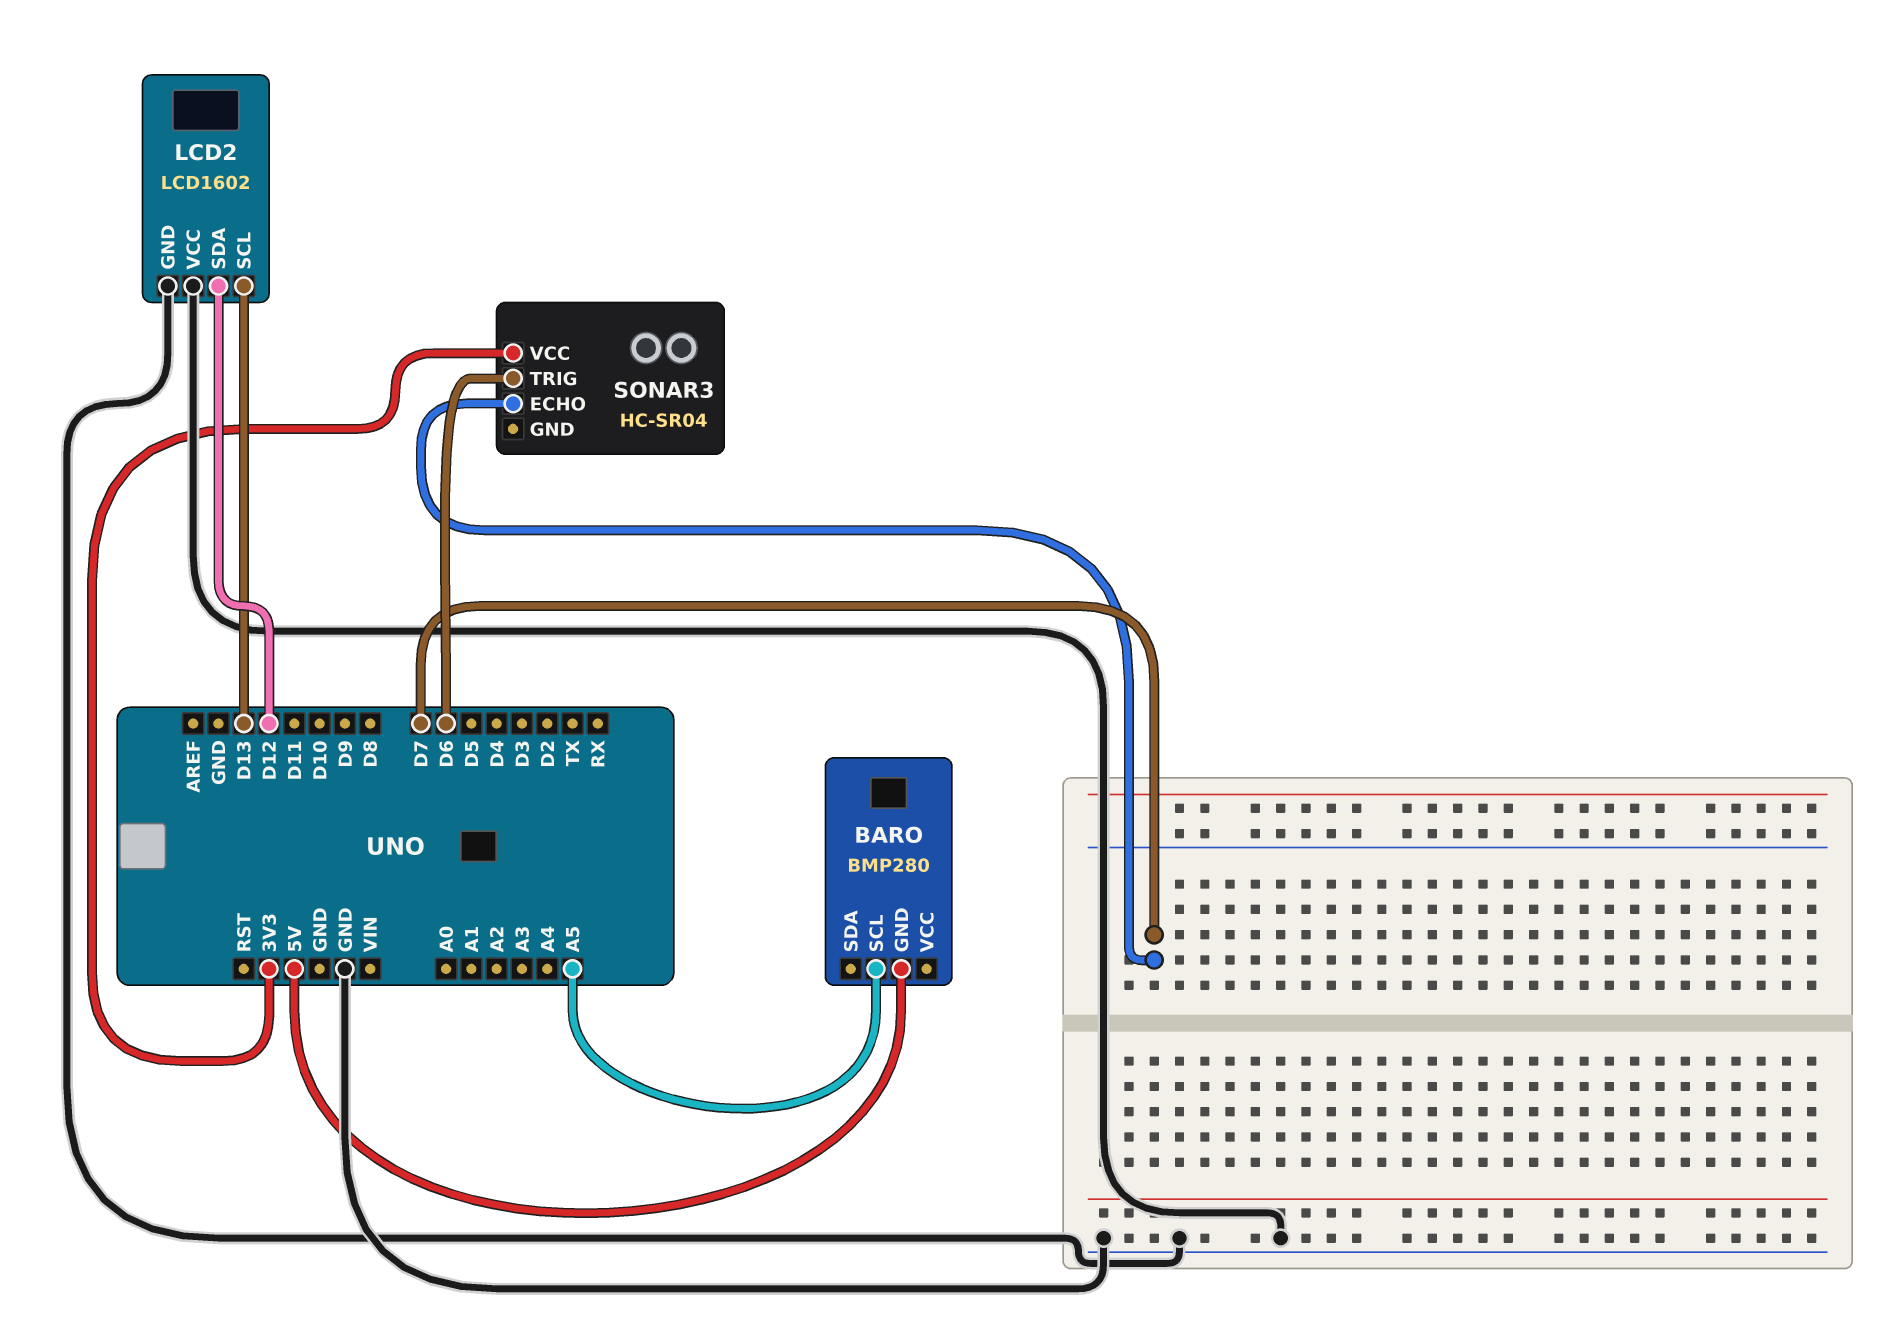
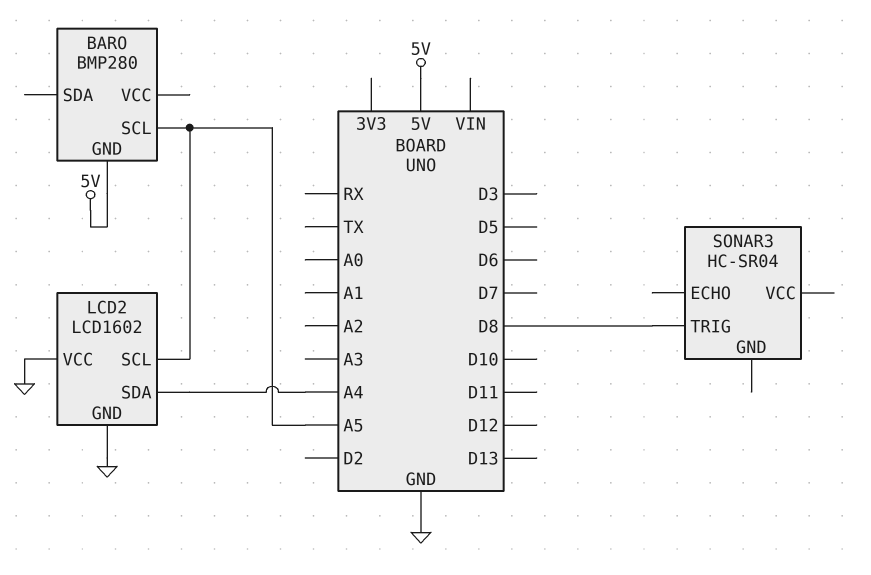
LCD2 pin SCL: D13 -> A5
LCD2 pin SDA: D12 -> A4
SONAR3 pin ECHO: D7 -> none
SONAR3 pin TRIG: D6 -> D8
SONAR3 pin VCC: 3V3 -> none

